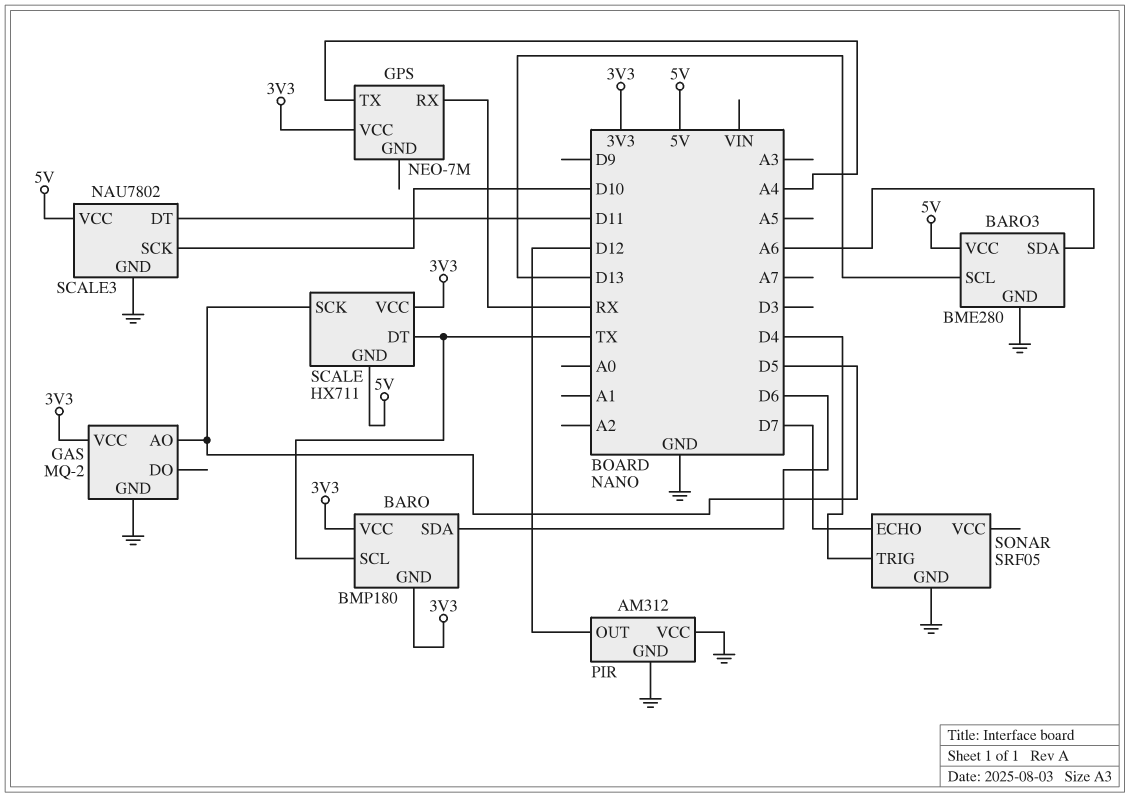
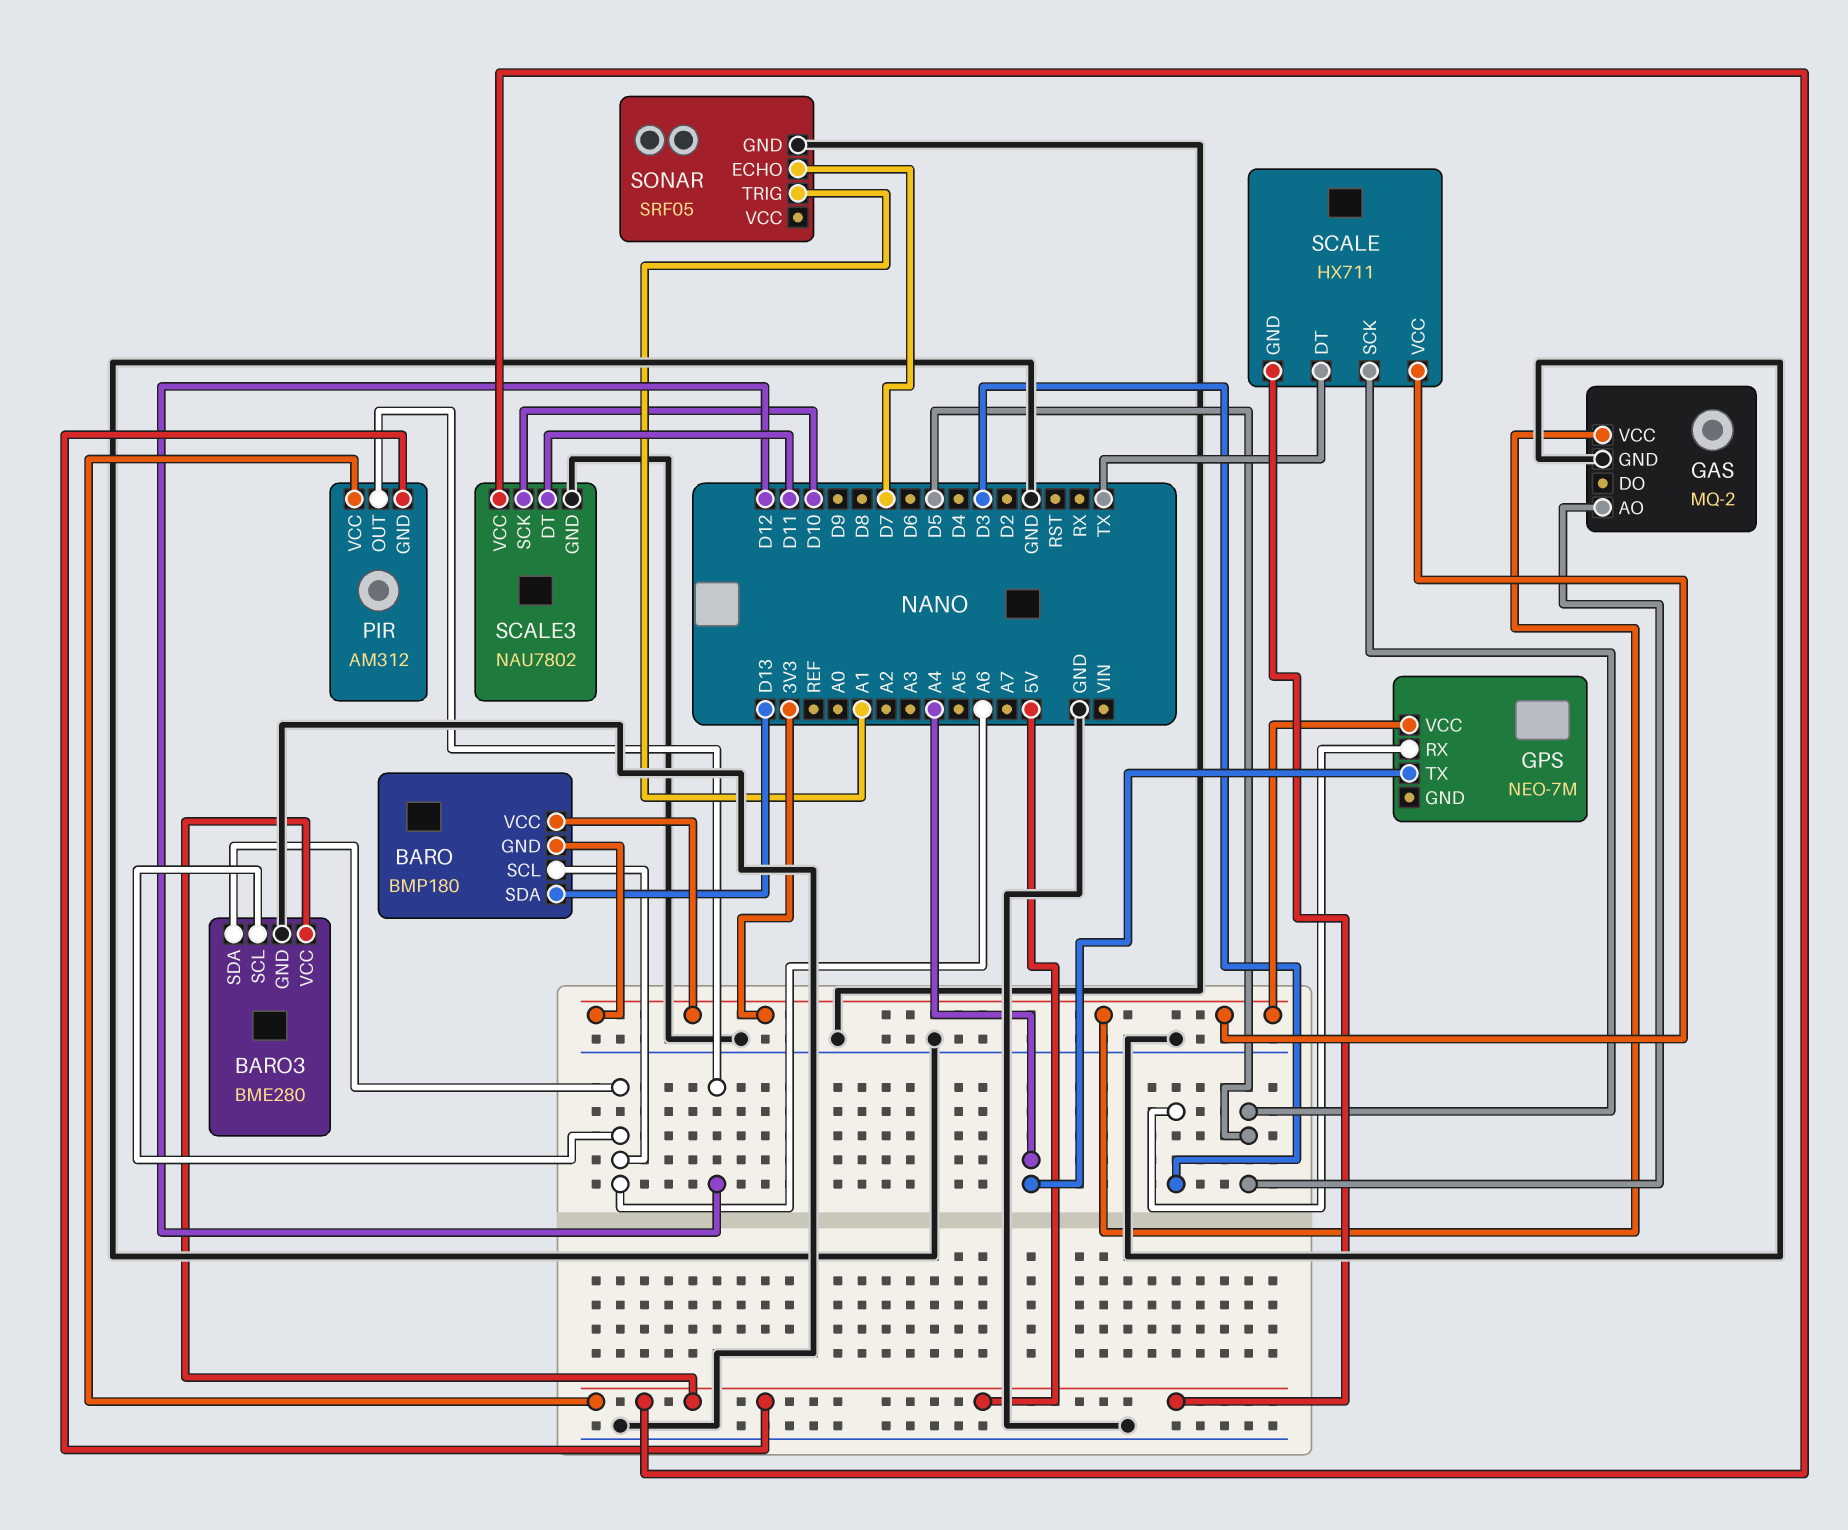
BARO pin SCL: TX -> A6
BARO pin SDA: D6 -> D13
BARO3 pin SCL: D13 -> A6
GPS pin RX: RX -> D3
PIR pin GND: GND -> 5V
PIR pin VCC: GND -> 5V
SONAR pin TRIG: D4 -> A1

